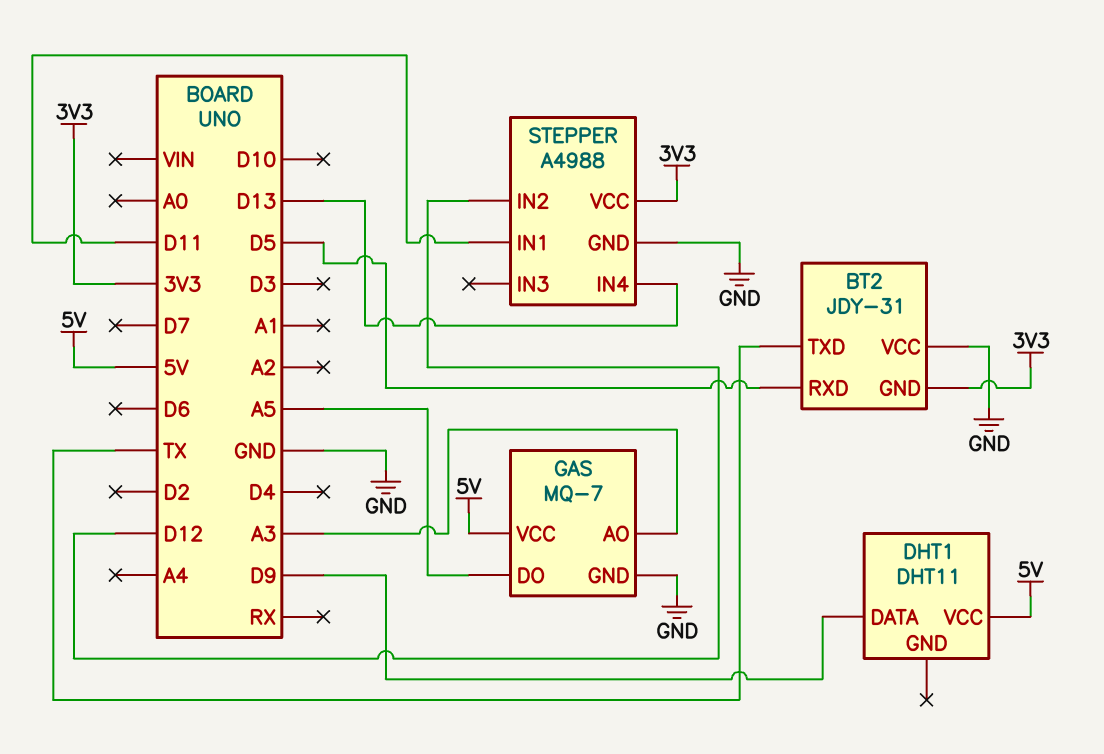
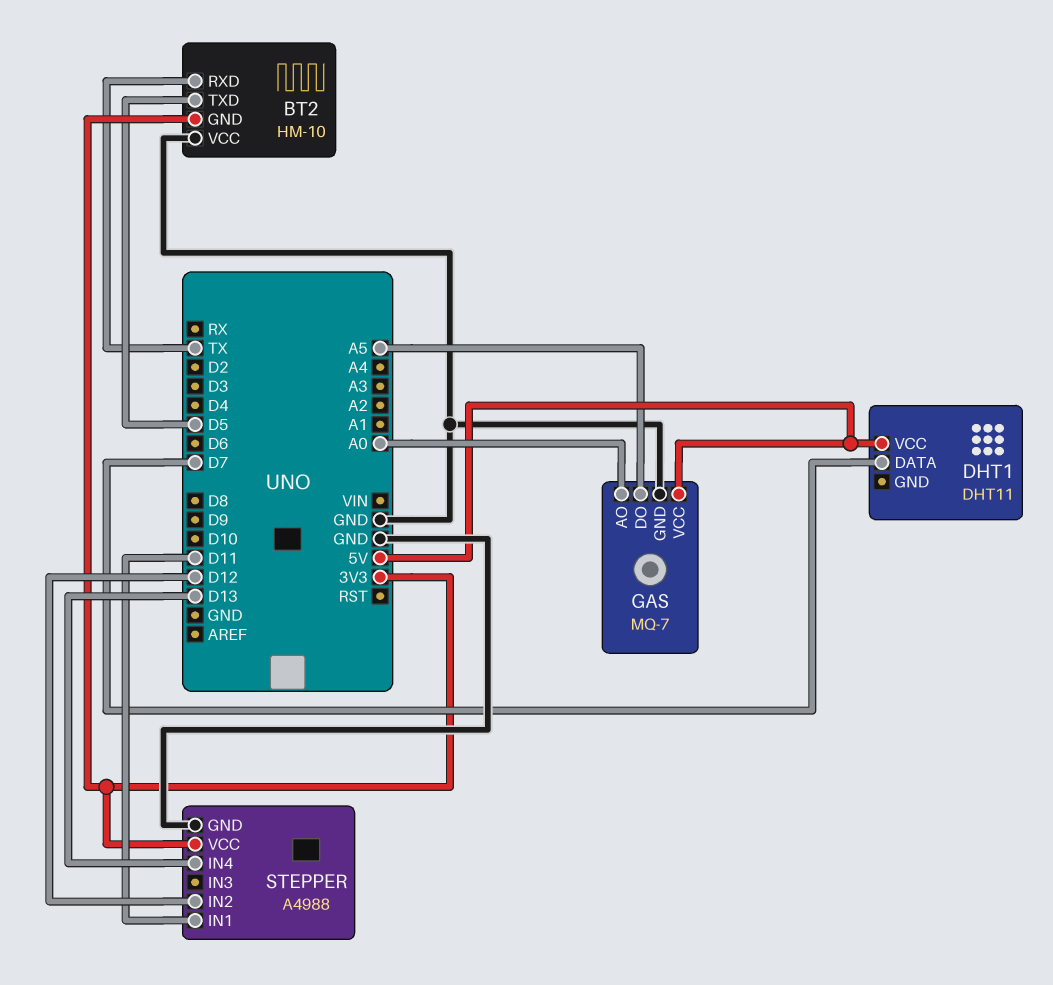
BT2: JDY-31 -> HM-10
BT2 pin RXD: D5 -> TX
BT2 pin TXD: TX -> D5
DHT1 pin DATA: D9 -> D7
GAS pin AO: A3 -> A0

